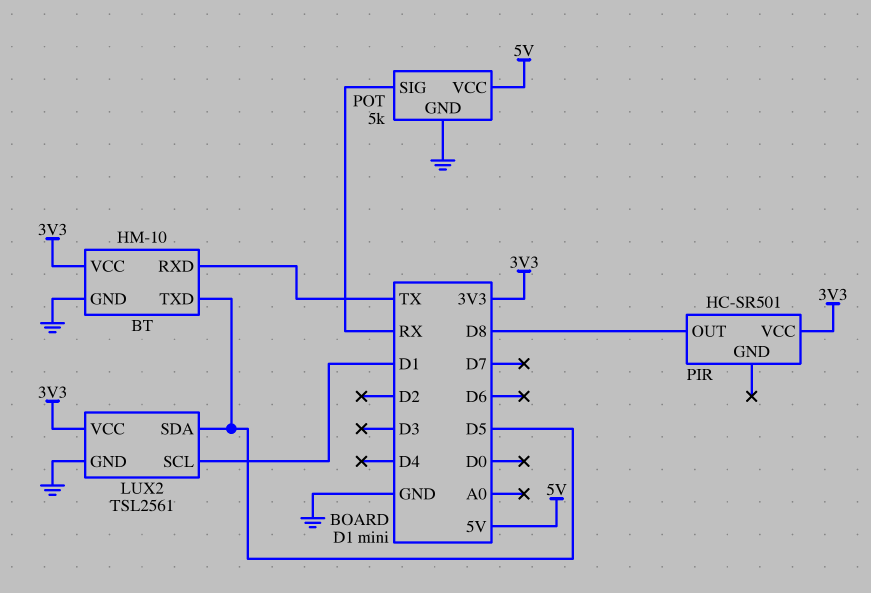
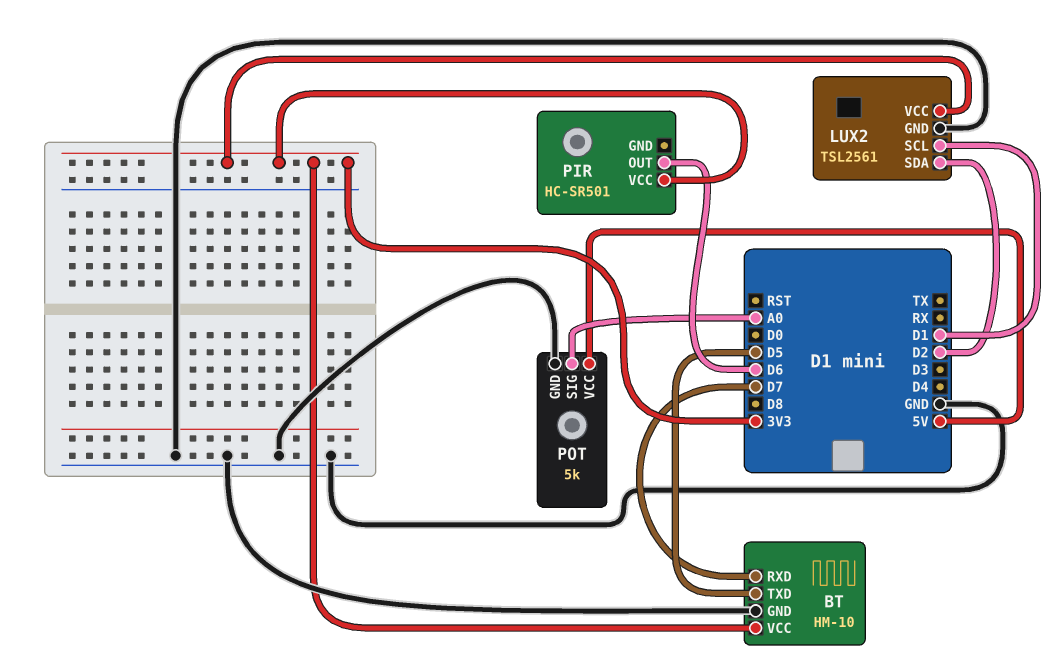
BT pin RXD: TX -> D7
LUX2 pin SDA: D5 -> D2
PIR pin OUT: D8 -> D6
POT pin SIG: RX -> A0

